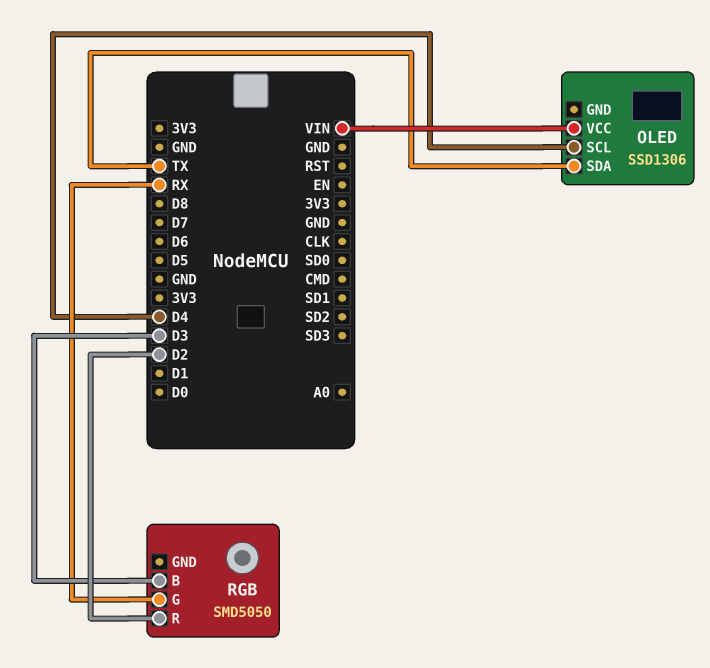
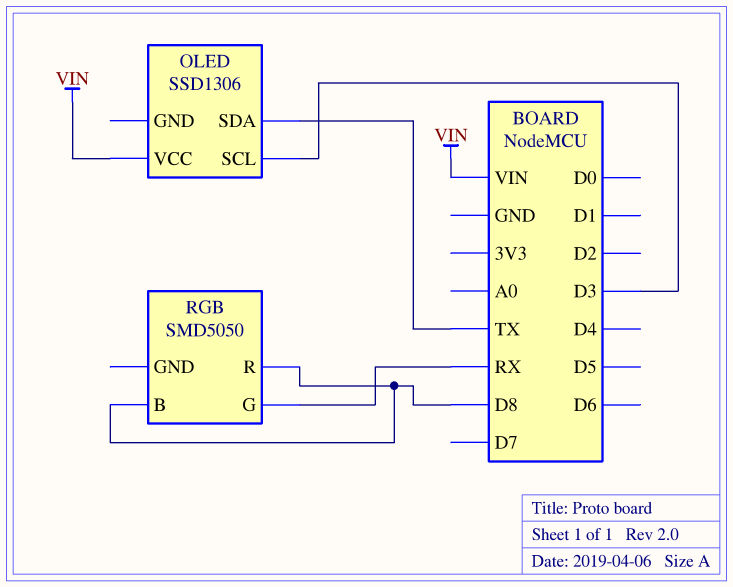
OLED pin SCL: D4 -> D3
RGB pin B: D3 -> D8
RGB pin R: D2 -> D8

